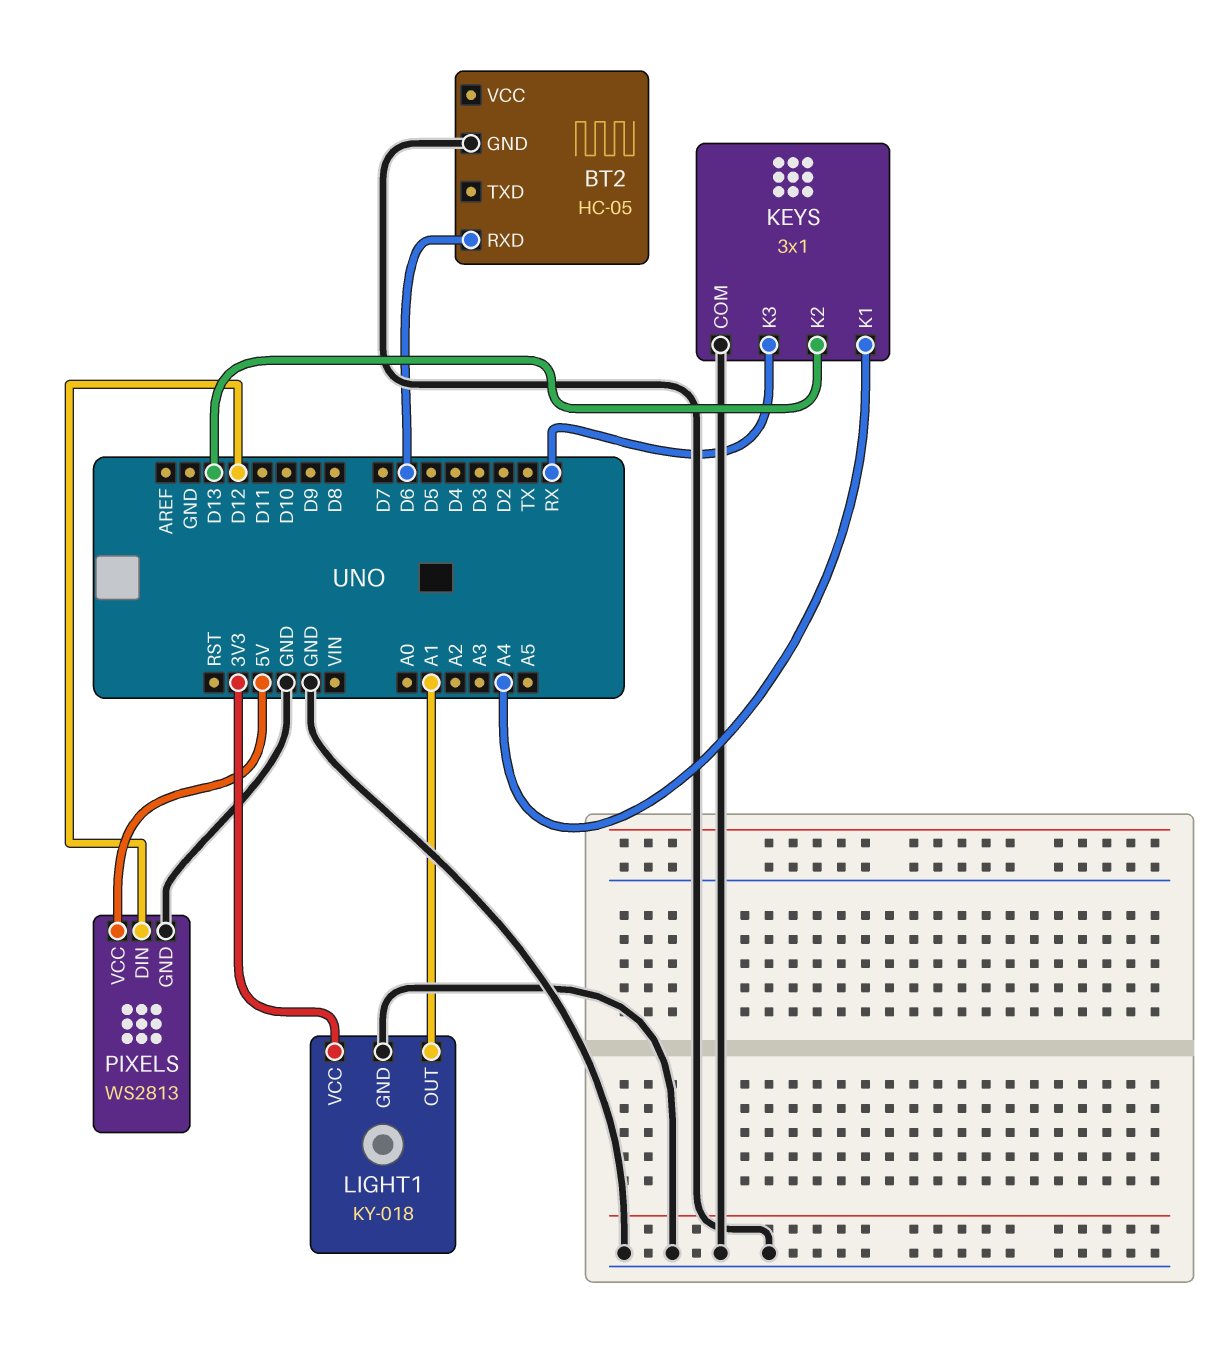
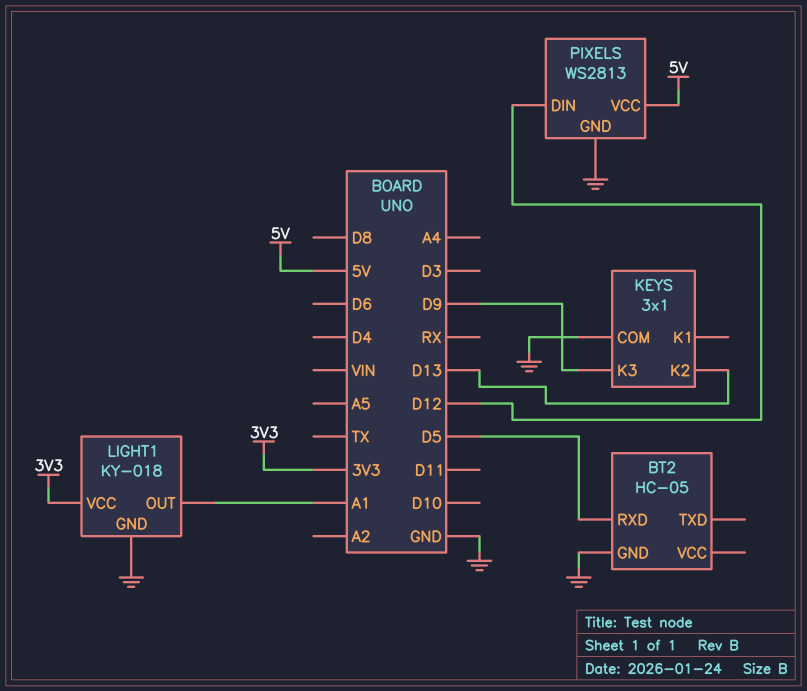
BT2 pin RXD: D6 -> D5
KEYS pin K1: A4 -> none
KEYS pin K3: RX -> D9

